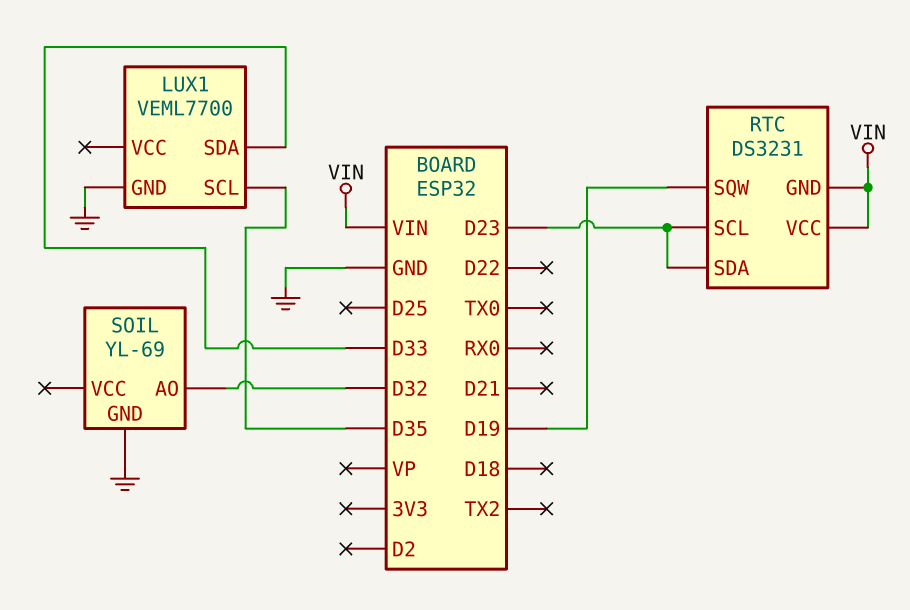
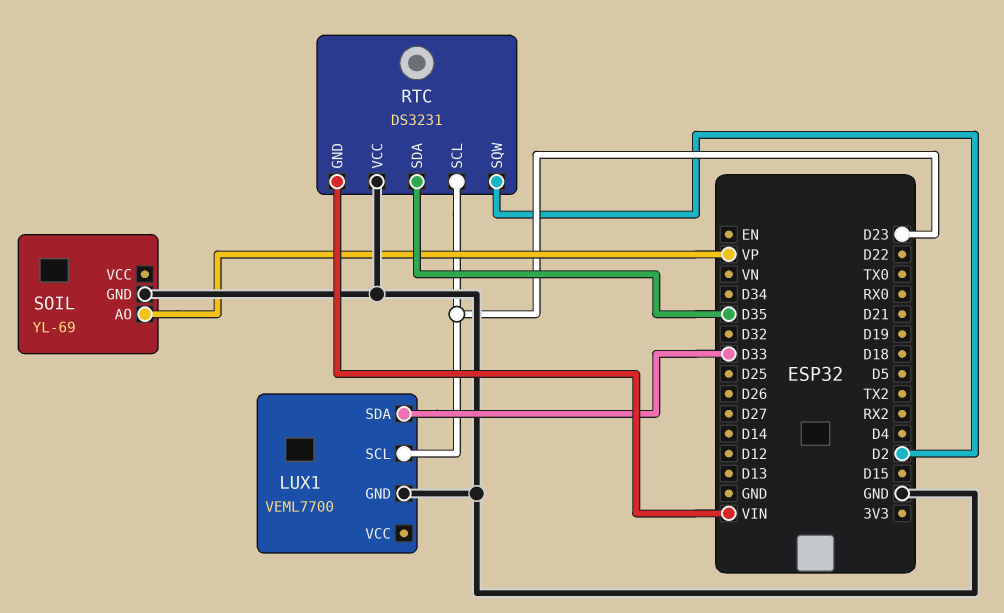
LUX1 pin SCL: D35 -> D23
RTC pin SDA: D23 -> D35
RTC pin SQW: D19 -> D2
RTC pin VCC: VIN -> GND
SOIL pin AO: D32 -> VP

